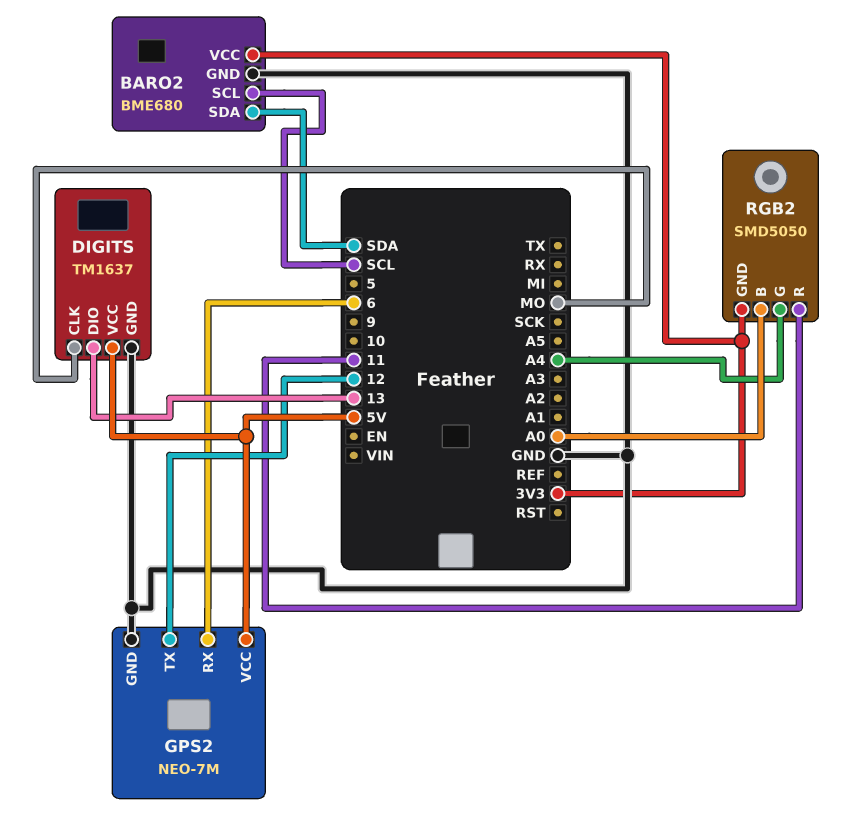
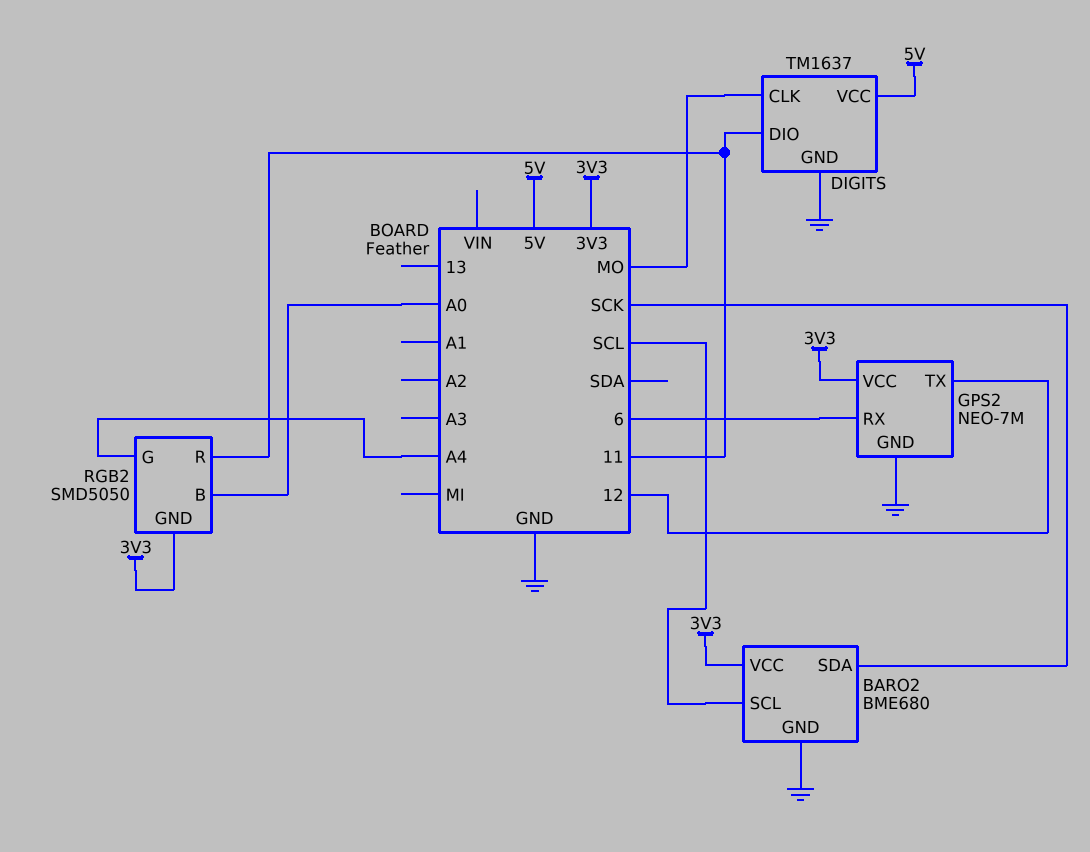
BARO2 pin SDA: SDA -> SCK
DIGITS pin DIO: 13 -> 11
GPS2 pin VCC: 5V -> 3V3

